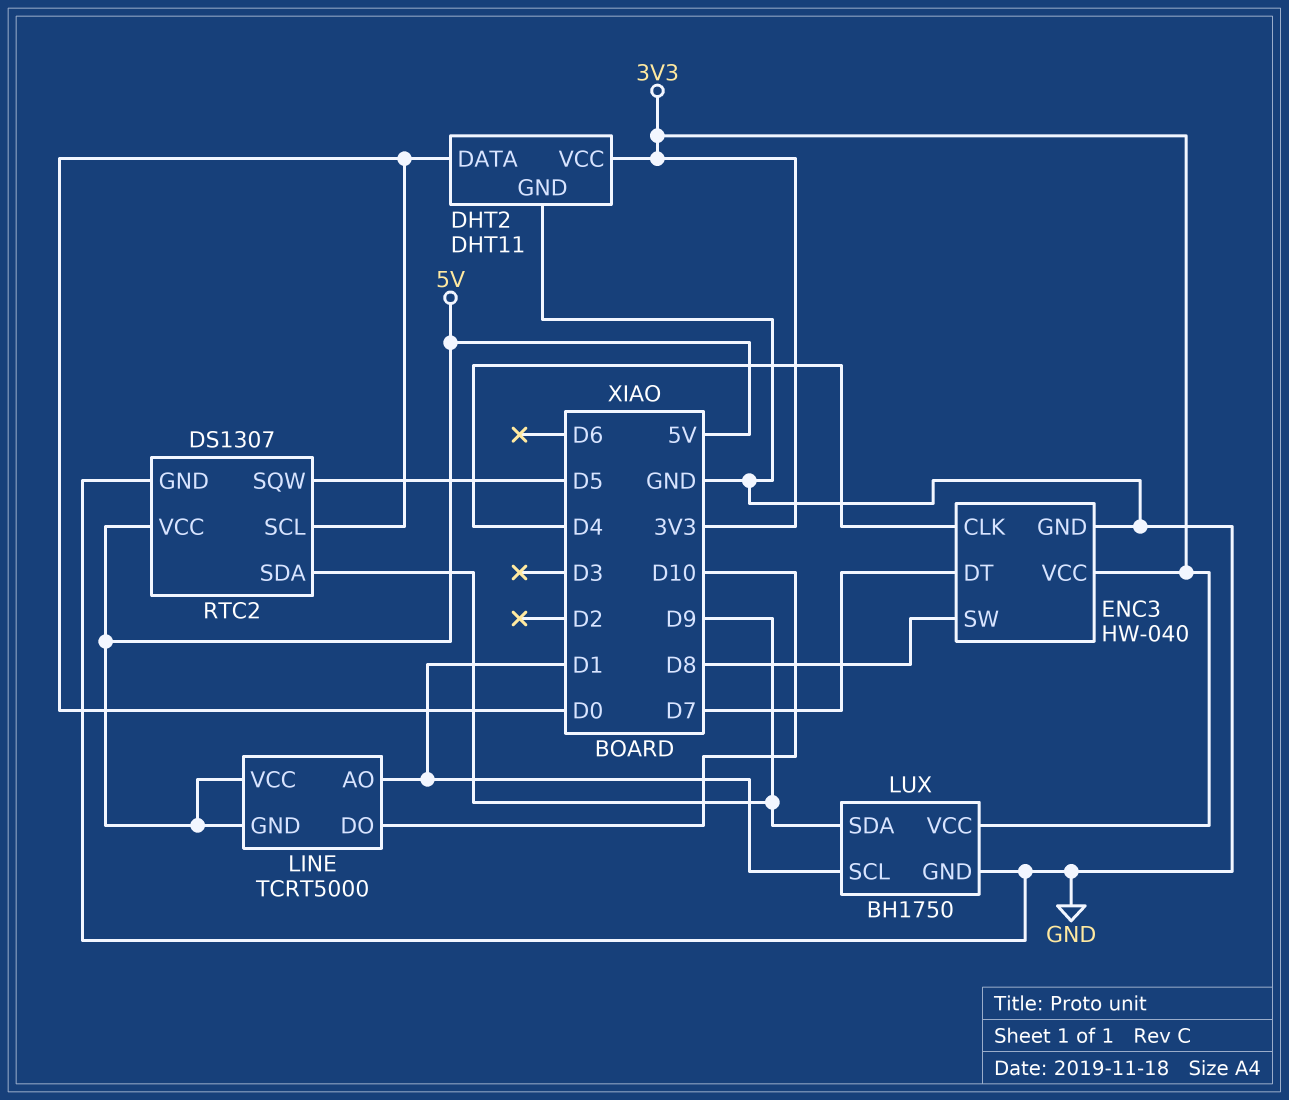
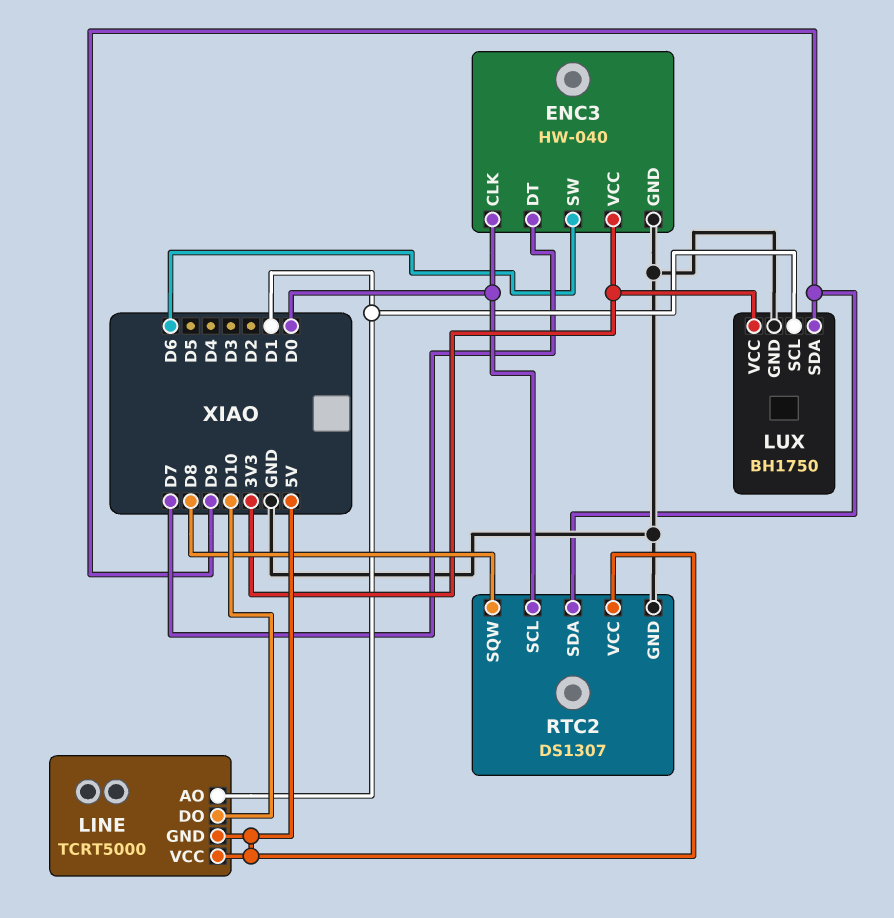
DHT2: DHT11 -> none
DHT2 pin DATA: D0 -> none
DHT2 pin GND: GND -> none
DHT2 pin VCC: 3V3 -> none
ENC3 pin CLK: D4 -> D0
ENC3 pin SW: D8 -> D6
RTC2 pin SQW: D5 -> D8

